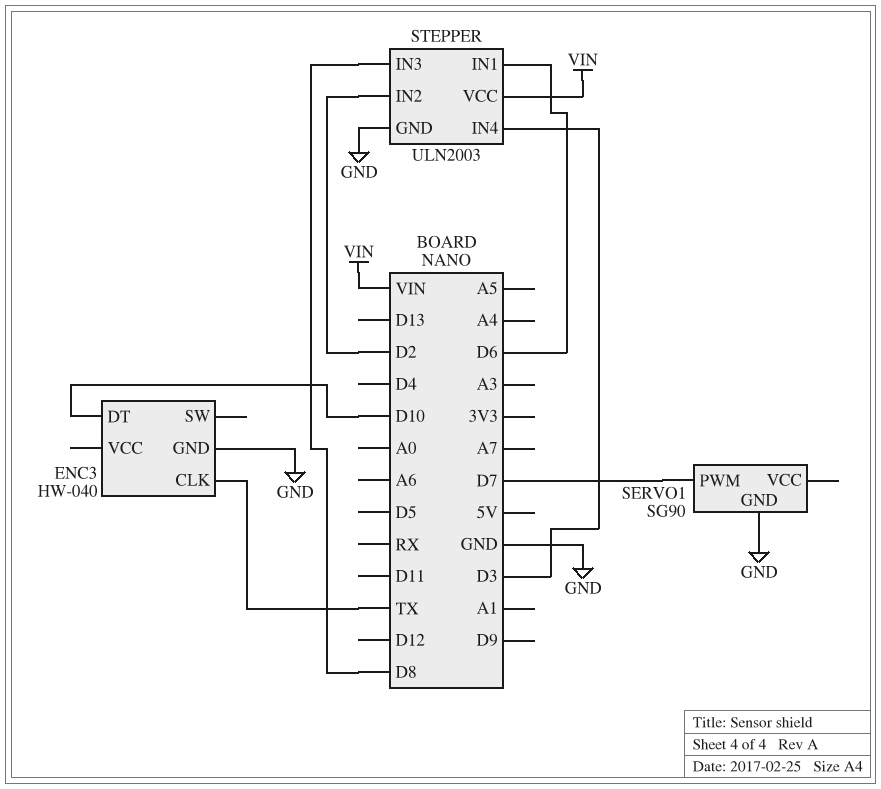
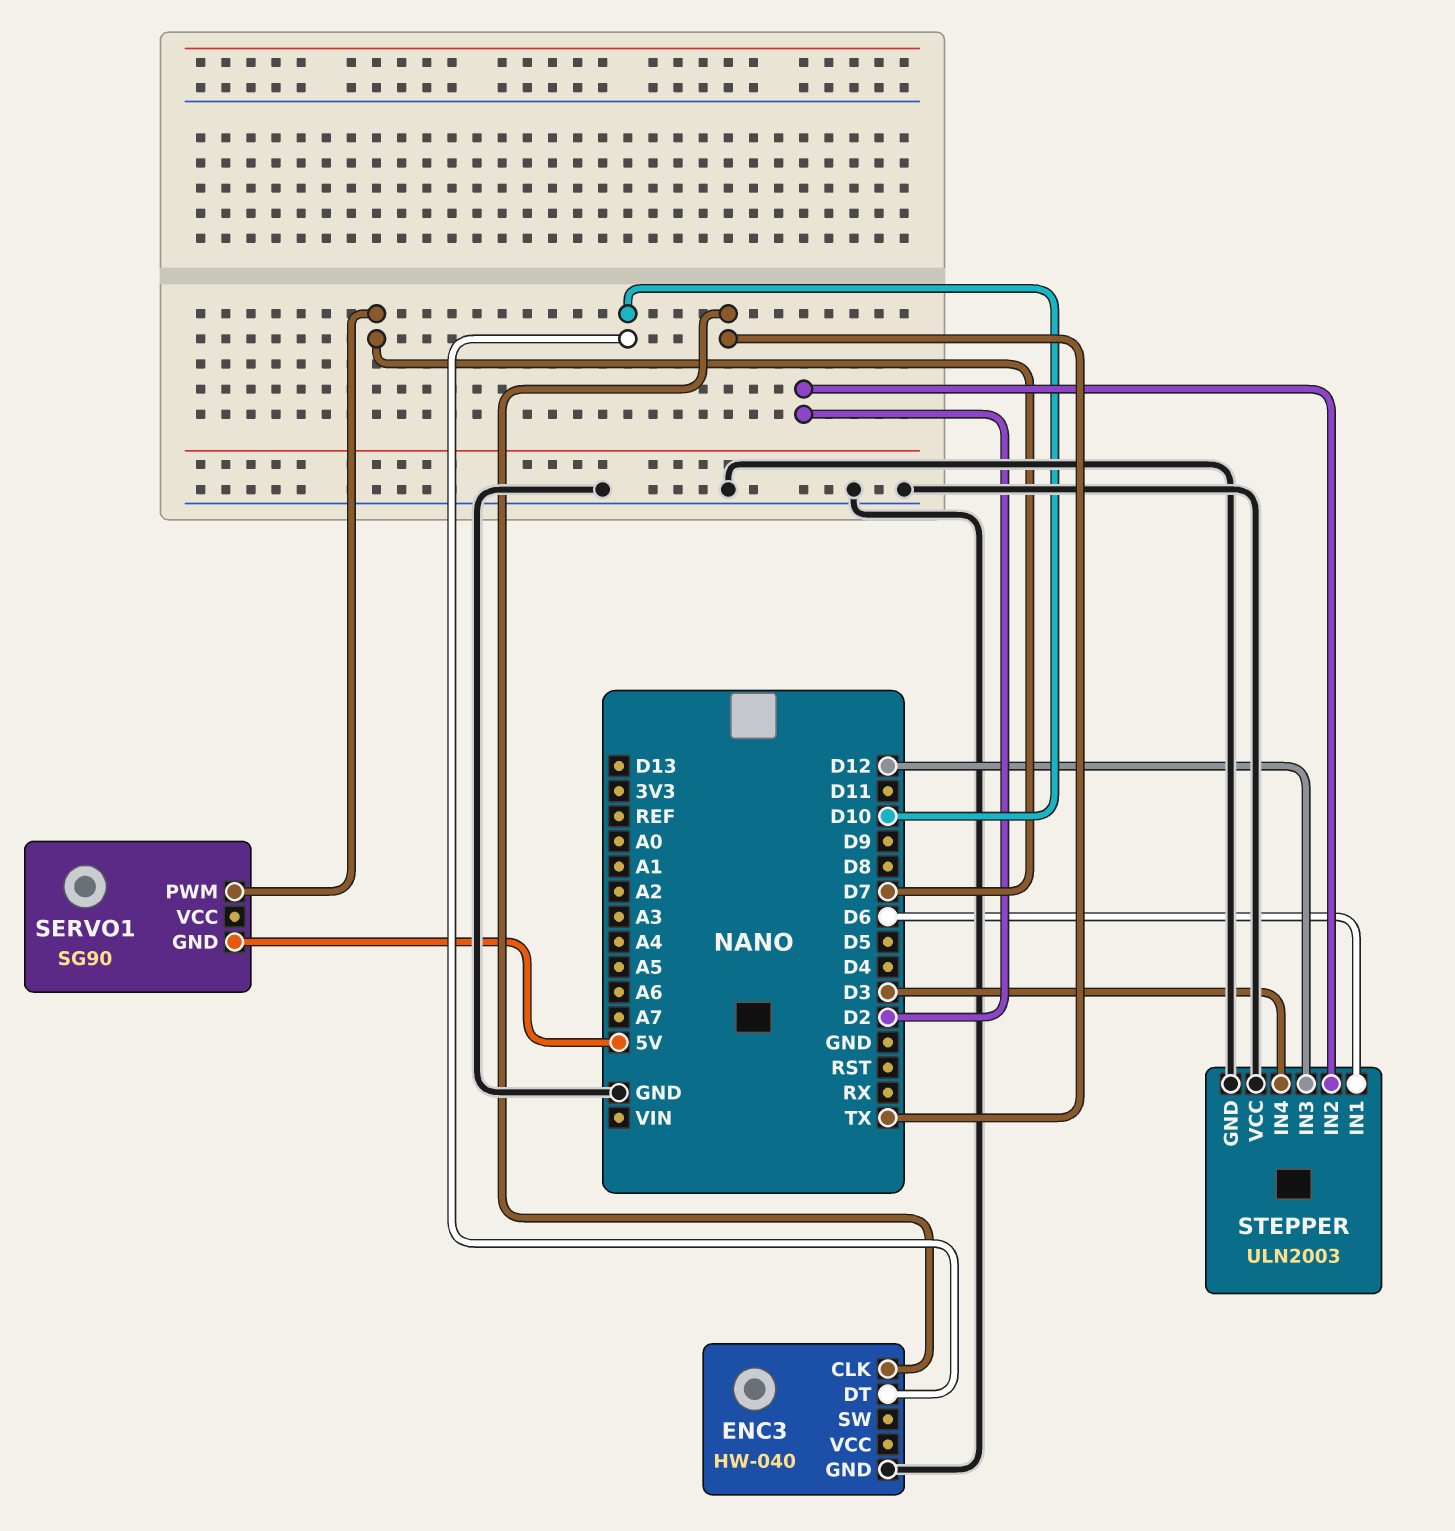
SERVO1 pin GND: GND -> 5V
STEPPER pin IN3: D8 -> D12
STEPPER pin VCC: VIN -> GND

